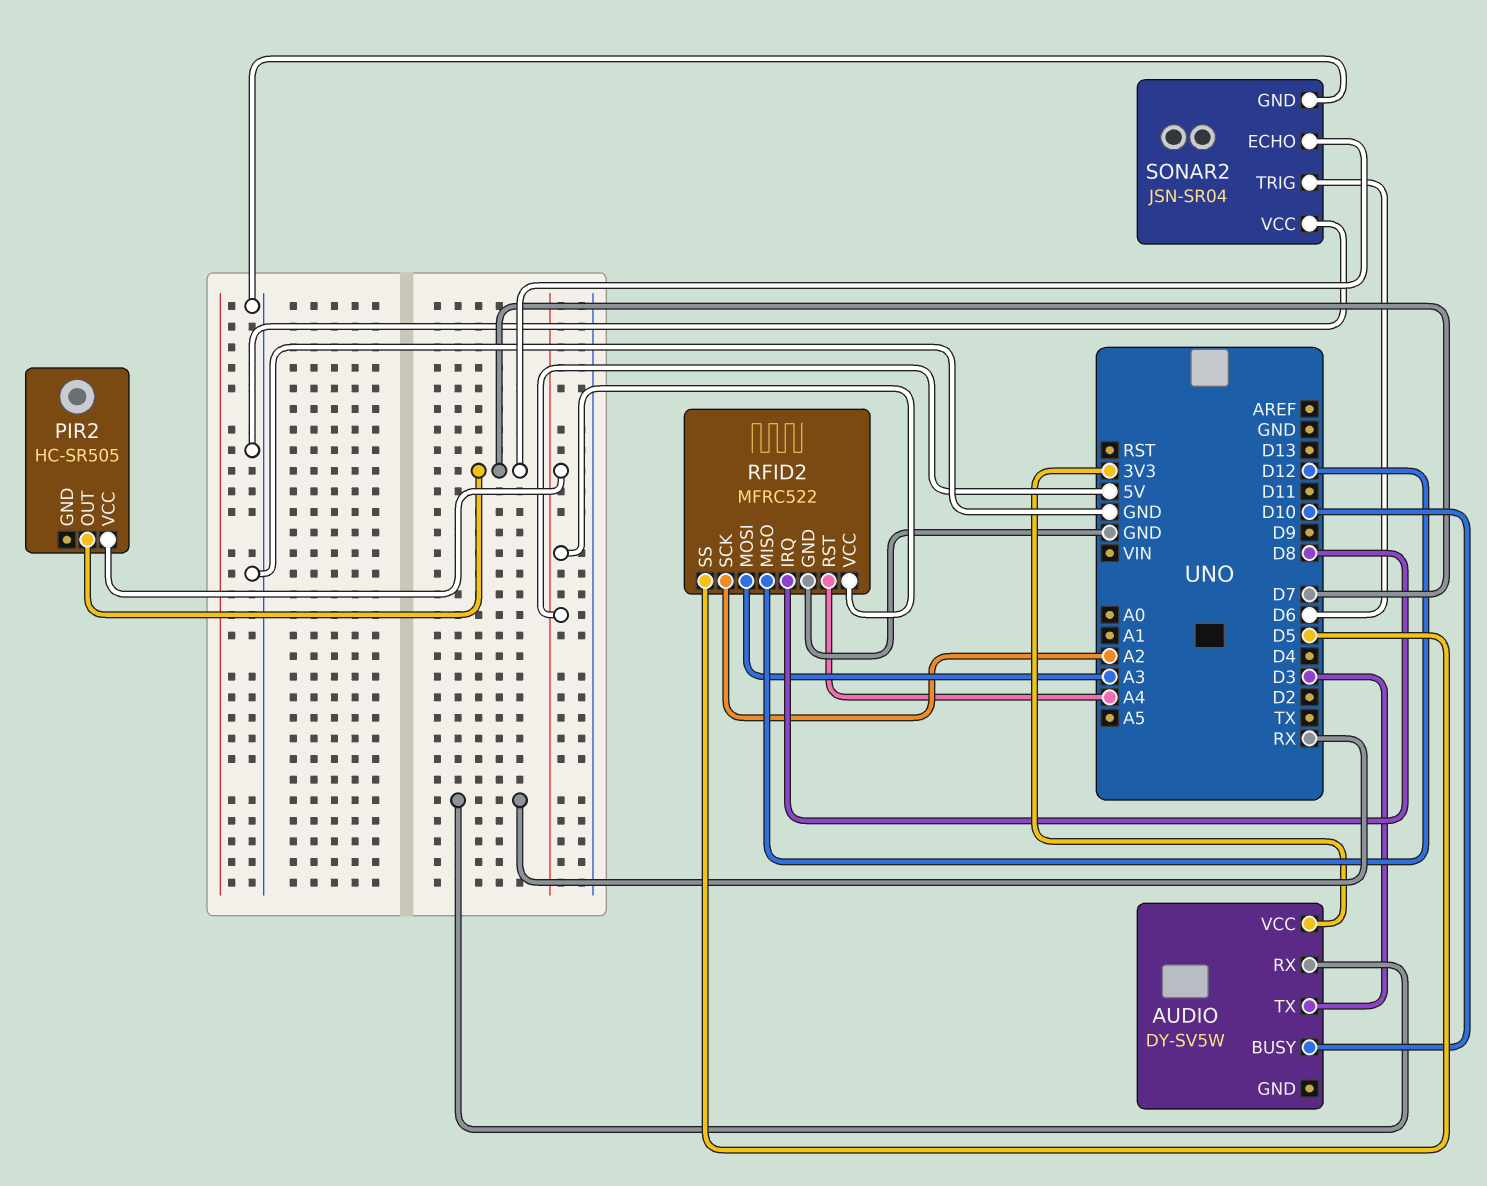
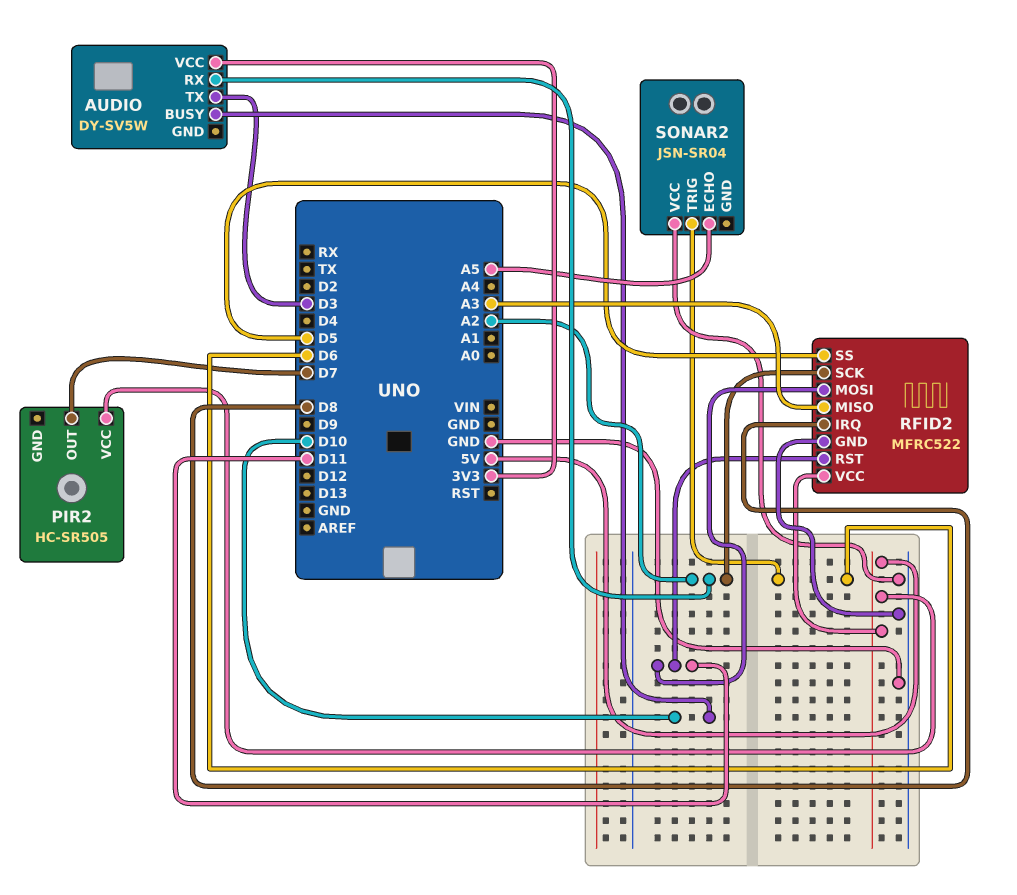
AUDIO pin RX: RX -> A2
RFID2 pin MISO: D12 -> A3
RFID2 pin MOSI: A3 -> D11
RFID2 pin RST: A4 -> D11
SONAR2 pin ECHO: D7 -> A5
SONAR2 pin GND: GND -> none

